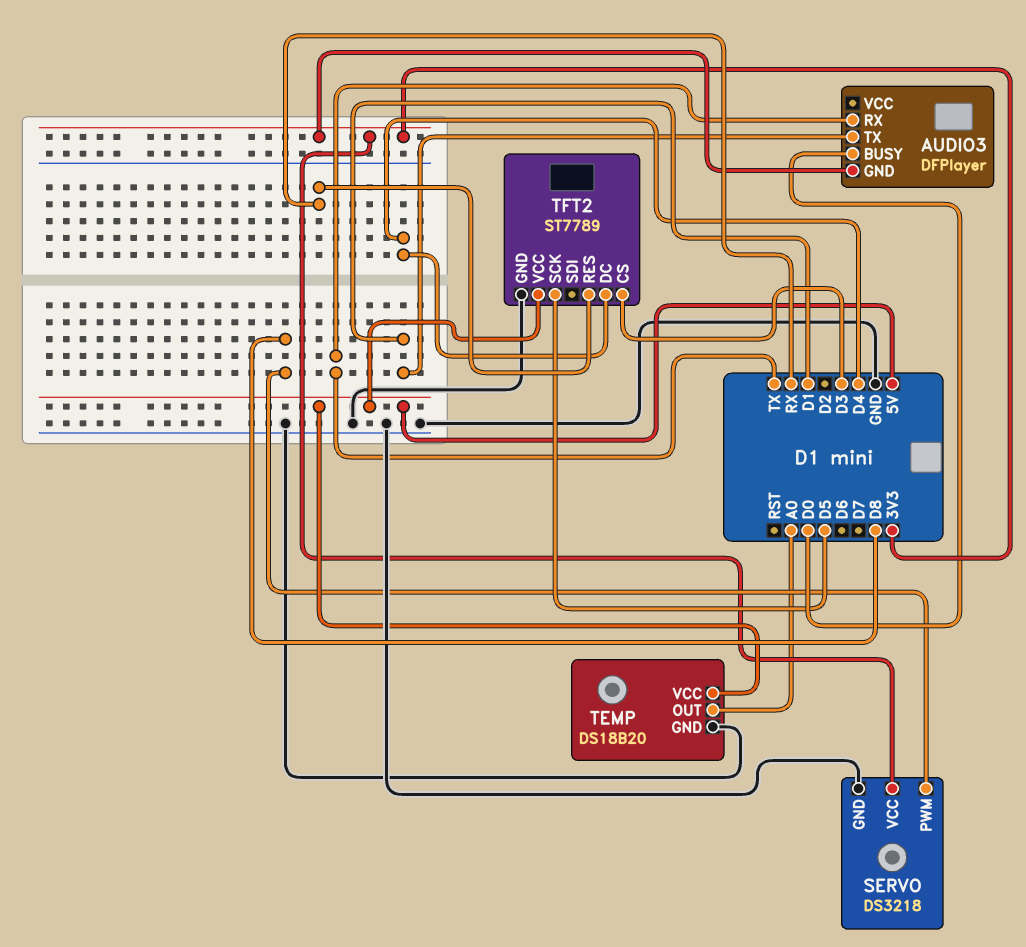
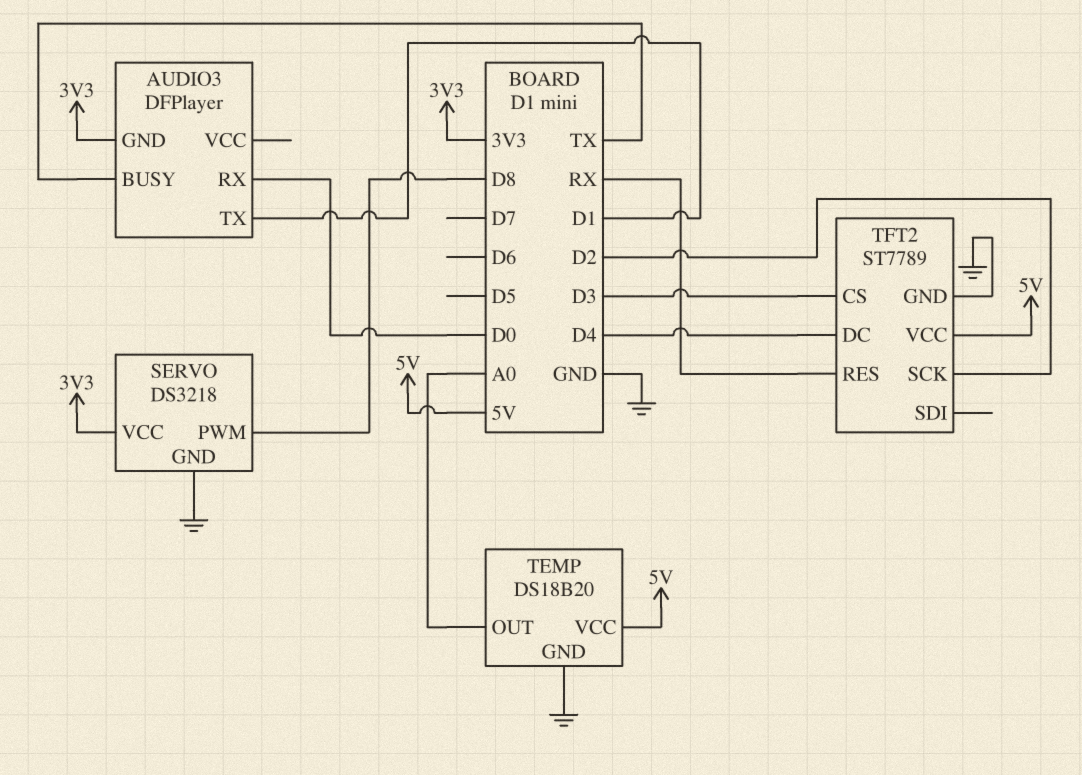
AUDIO3 pin BUSY: D0 -> TX
AUDIO3 pin RX: TX -> D0
TFT2 pin SCK: D5 -> D2

